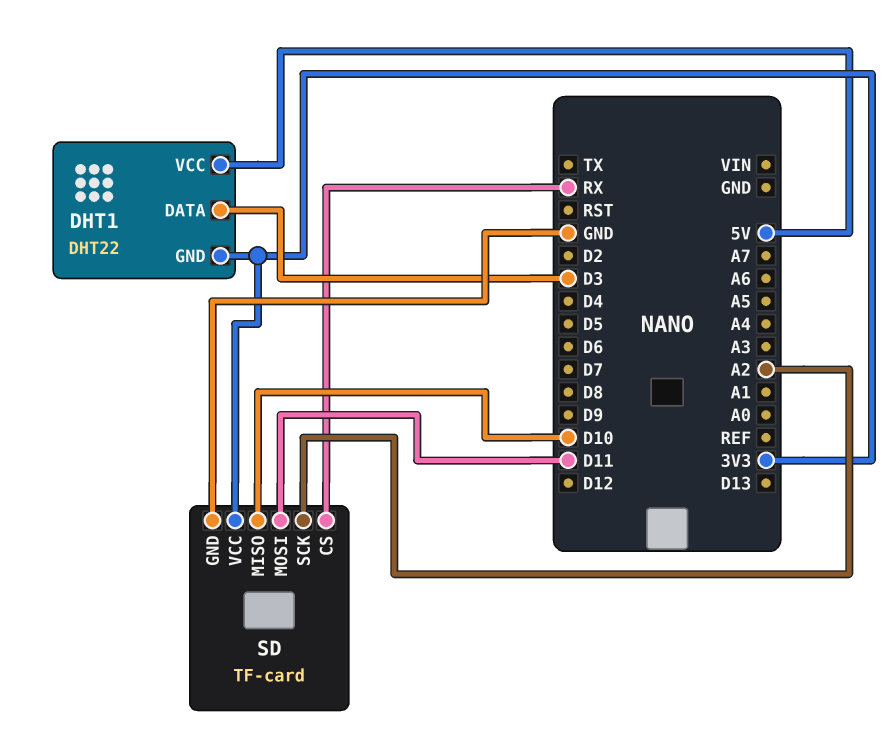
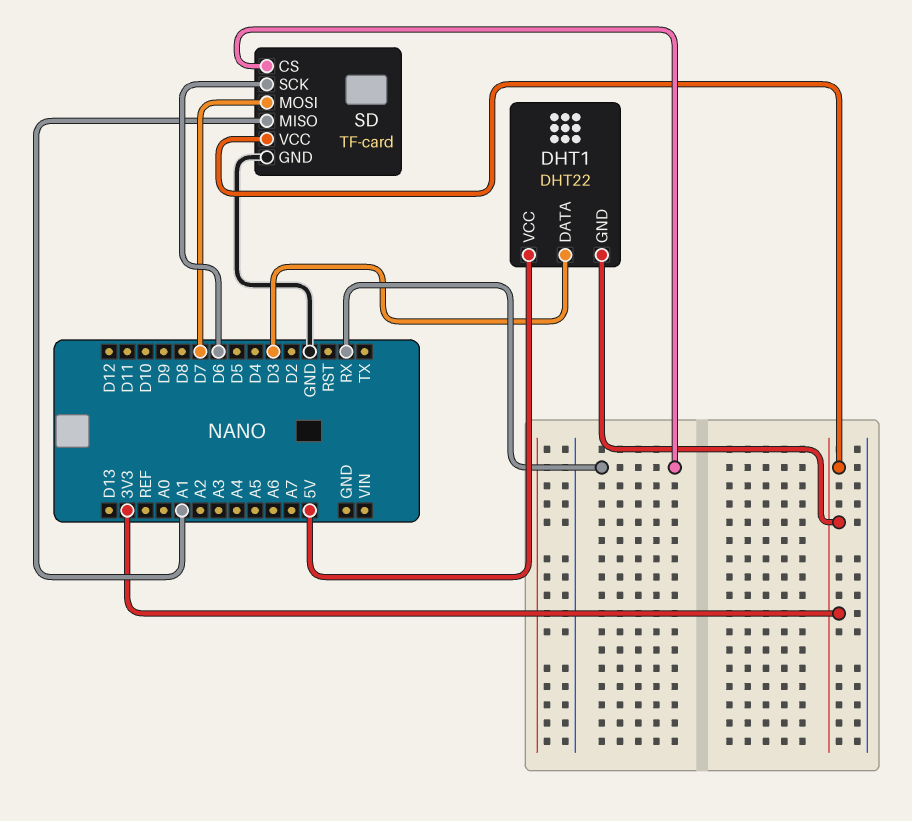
SD pin MISO: D10 -> A1
SD pin MOSI: D11 -> D7
SD pin SCK: A2 -> D6

